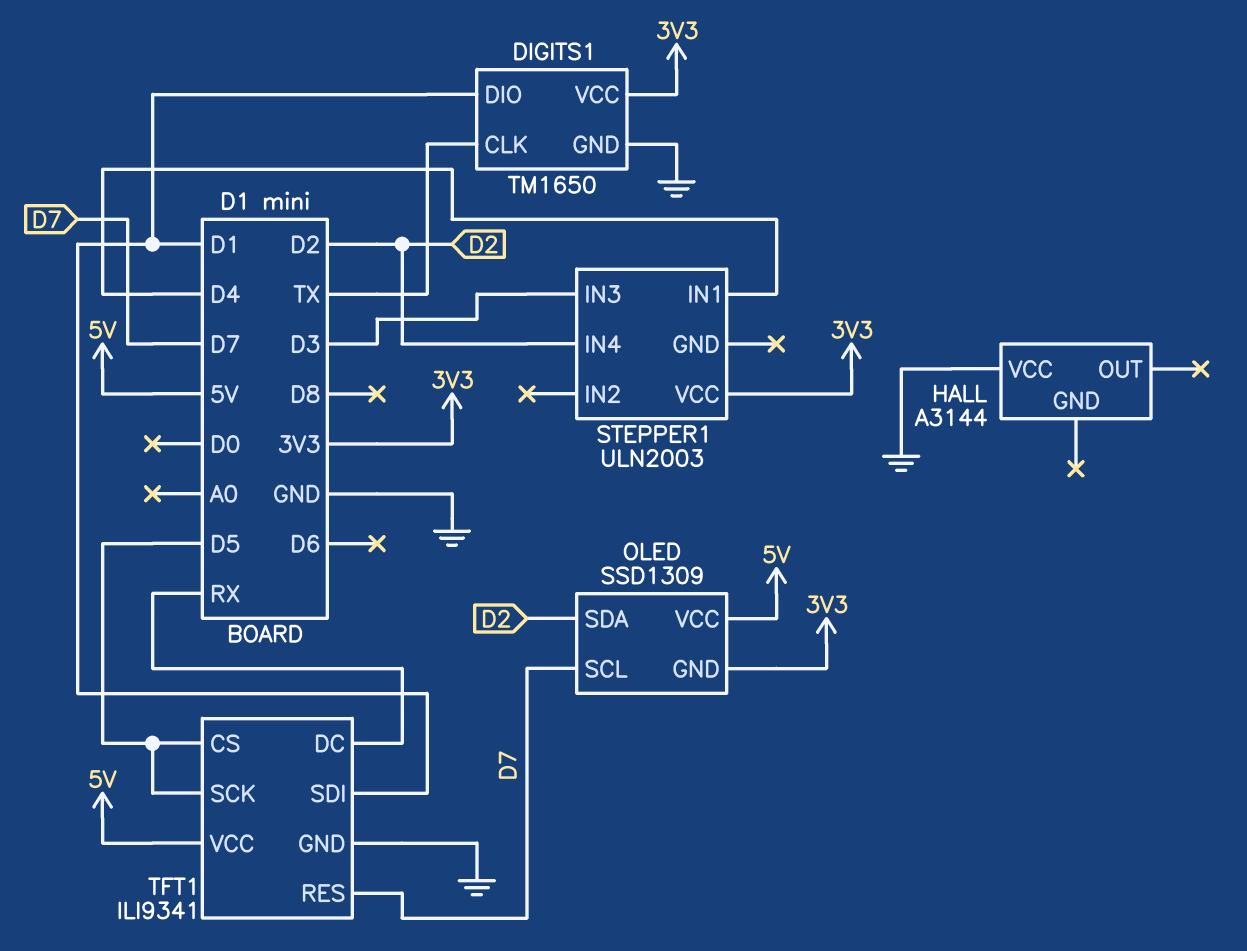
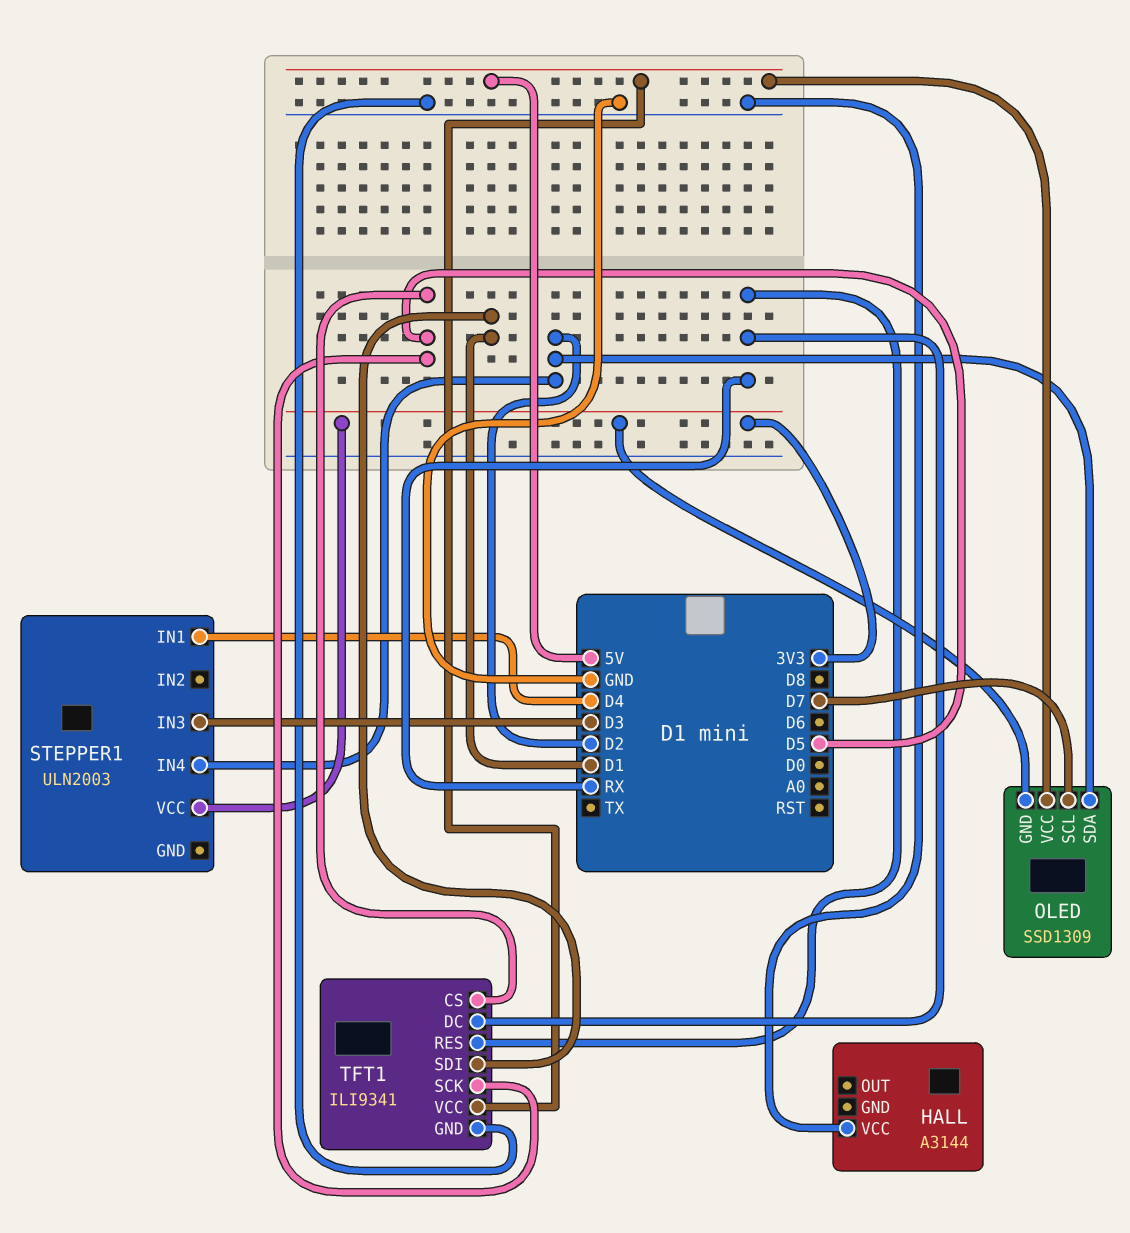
DIGITS1: TM1650 -> none
DIGITS1 pin CLK: TX -> none
DIGITS1 pin DIO: D1 -> none
DIGITS1 pin GND: GND -> none
DIGITS1 pin VCC: 3V3 -> none
TFT1 pin RES: D7 -> RX

